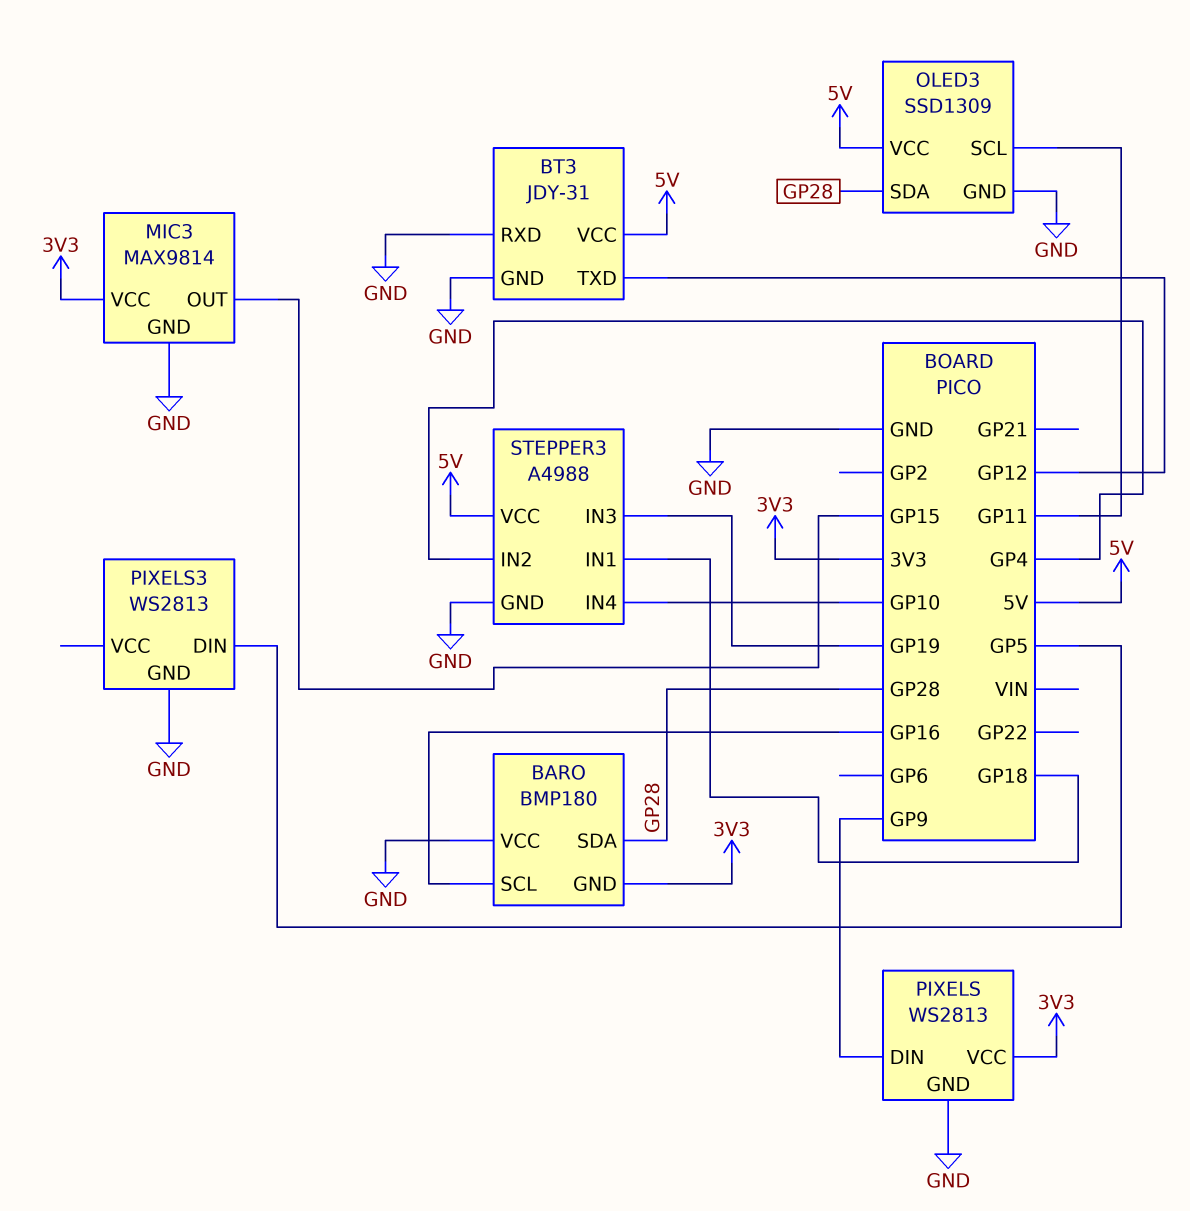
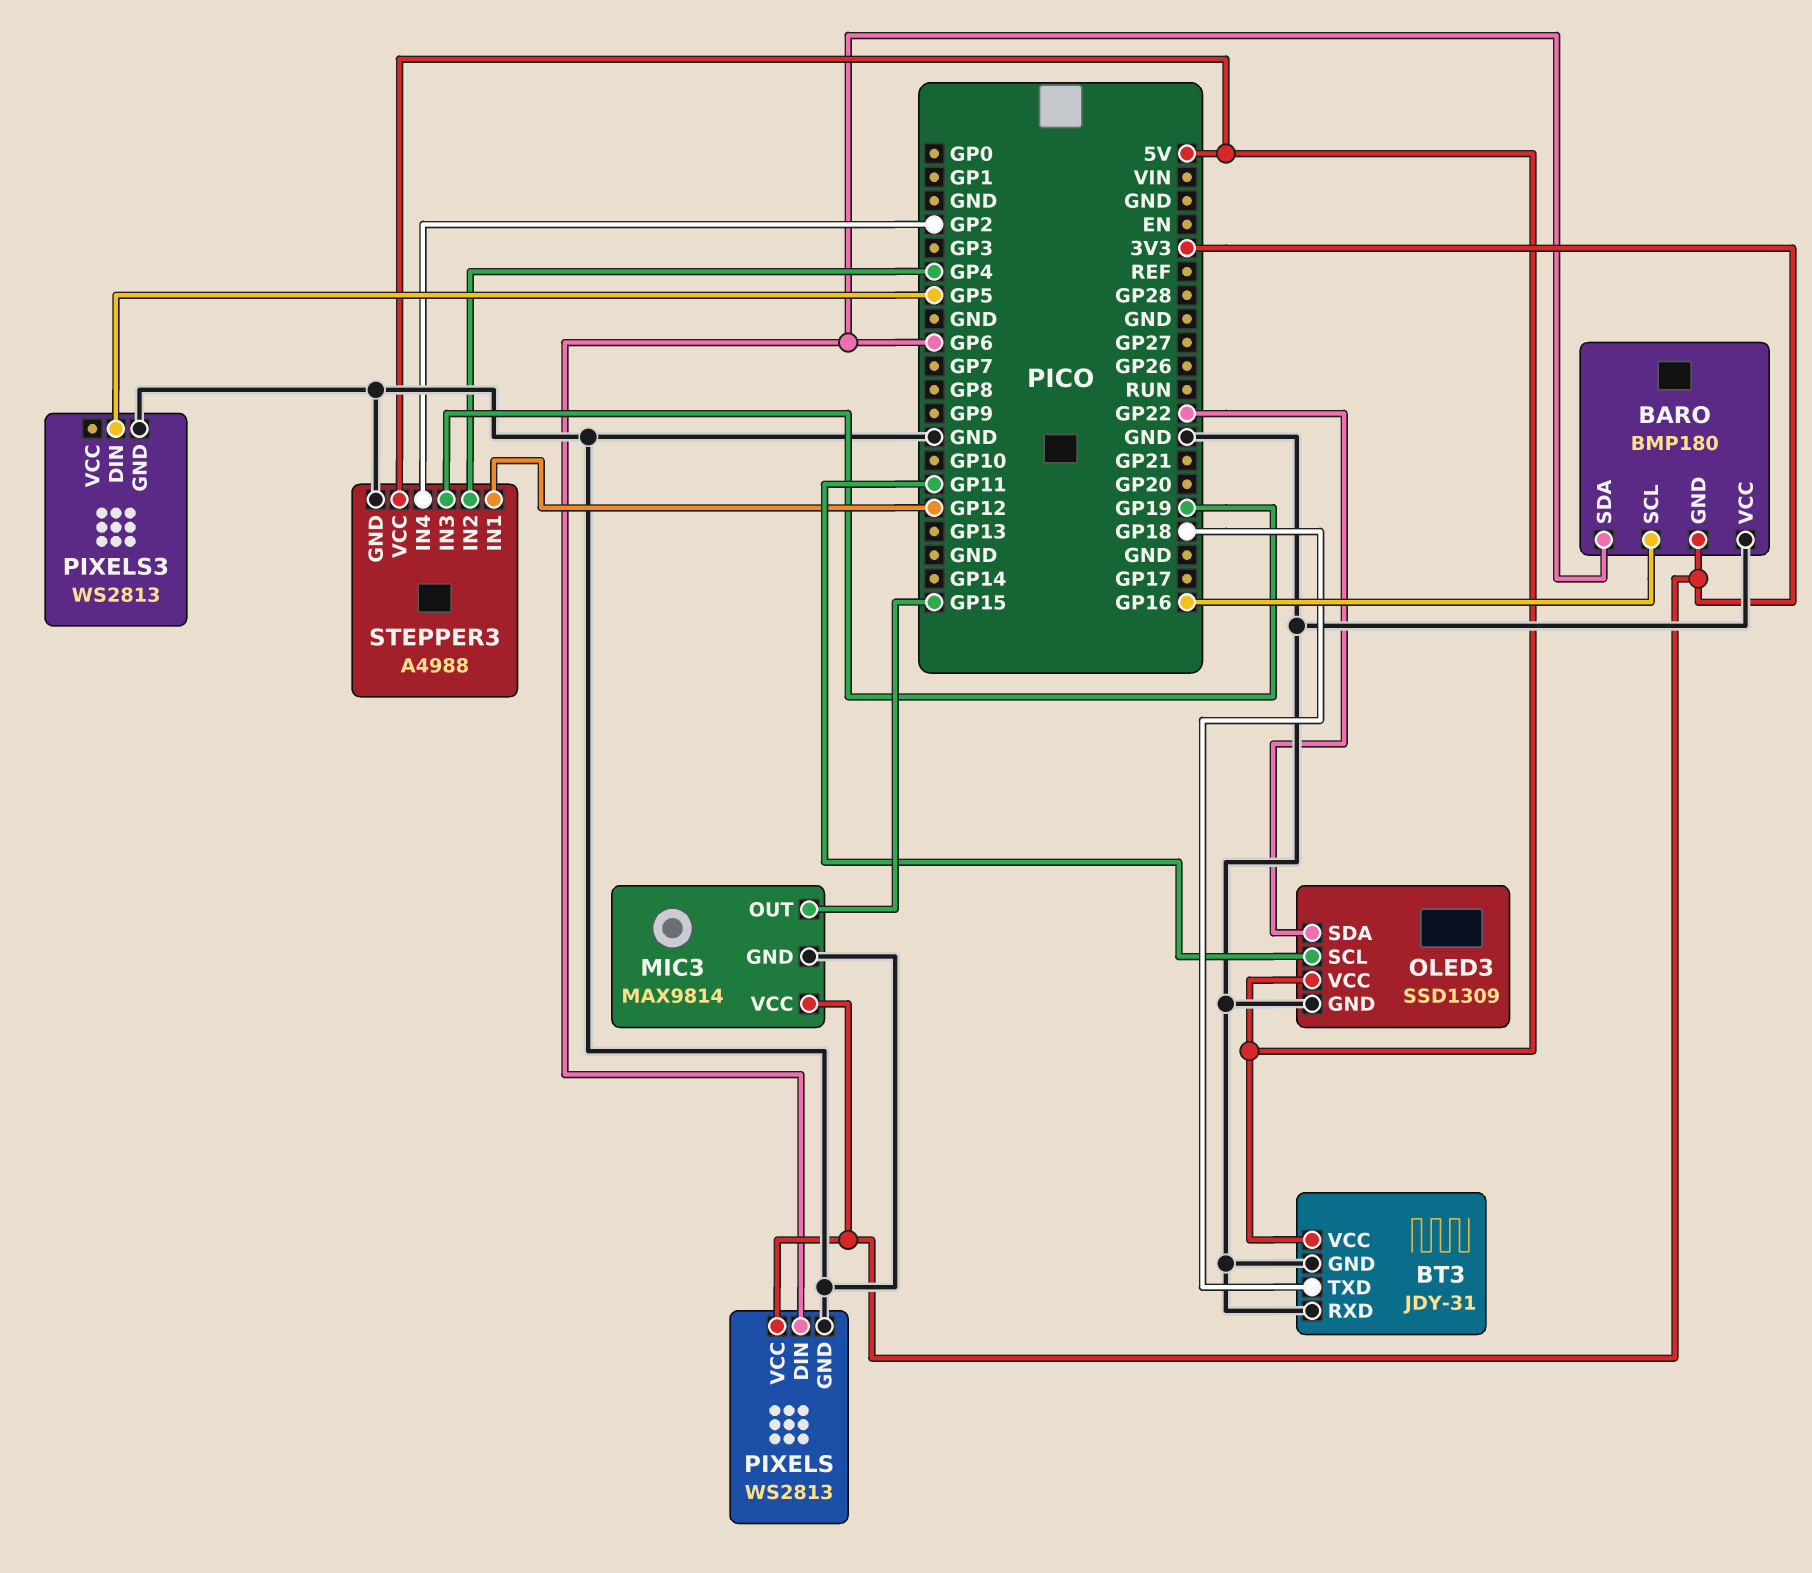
BARO pin SDA: GP28 -> GP6
BT3 pin TXD: GP12 -> GP18
OLED3 pin SDA: GP28 -> GP22
PIXELS pin DIN: GP9 -> GP6
STEPPER3 pin IN1: GP18 -> GP12
STEPPER3 pin IN4: GP10 -> GP2

